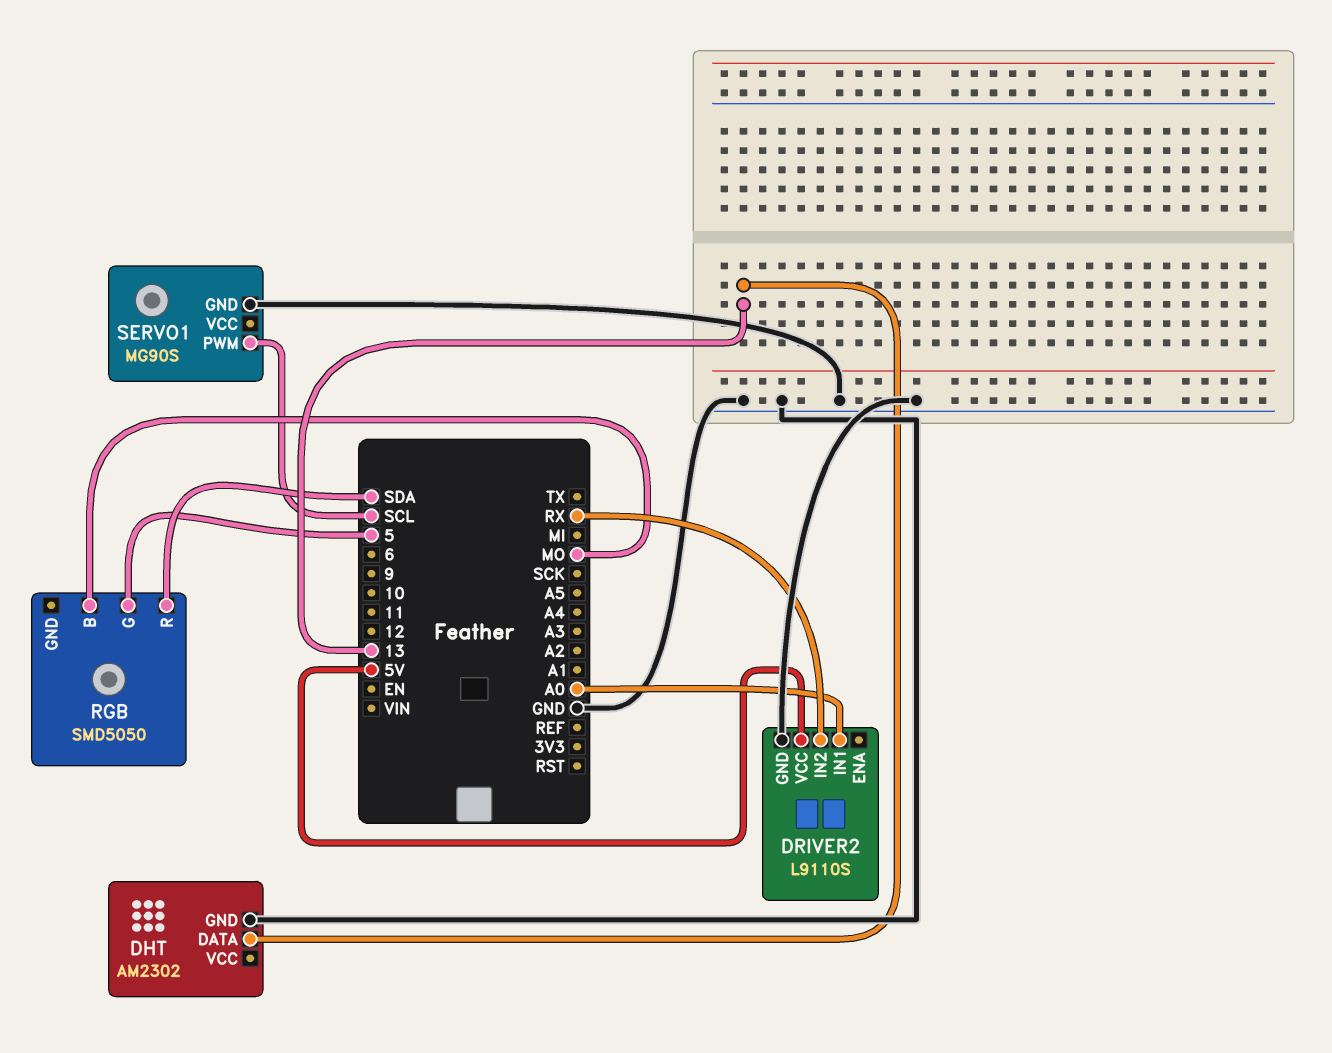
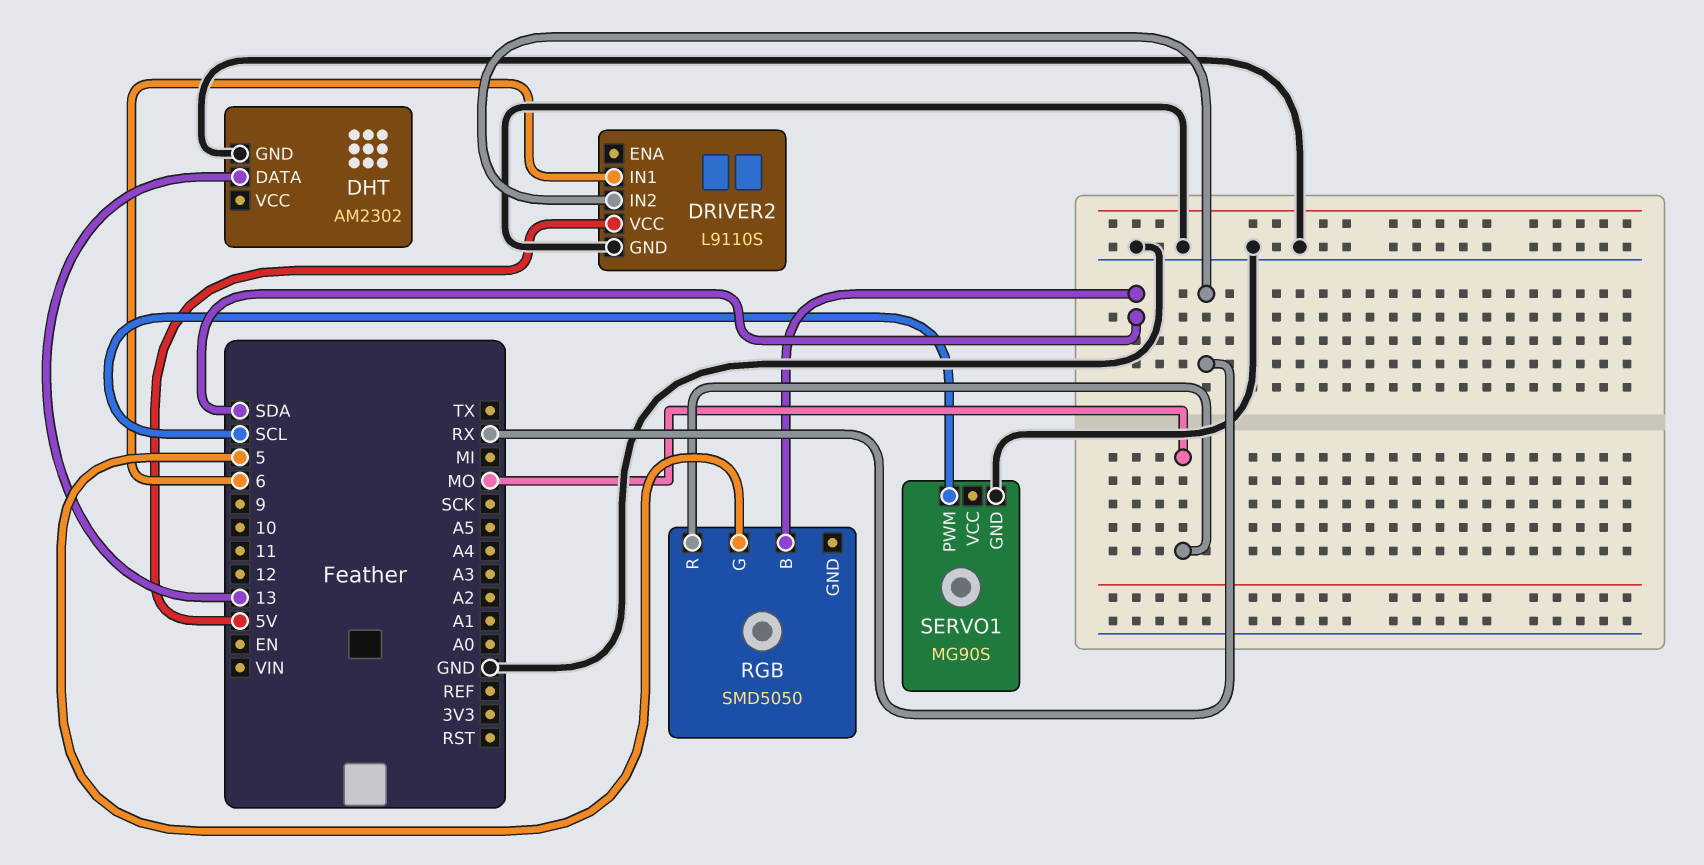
DRIVER2 pin IN1: A0 -> 6
RGB pin B: MO -> SDA
RGB pin R: SDA -> MO

